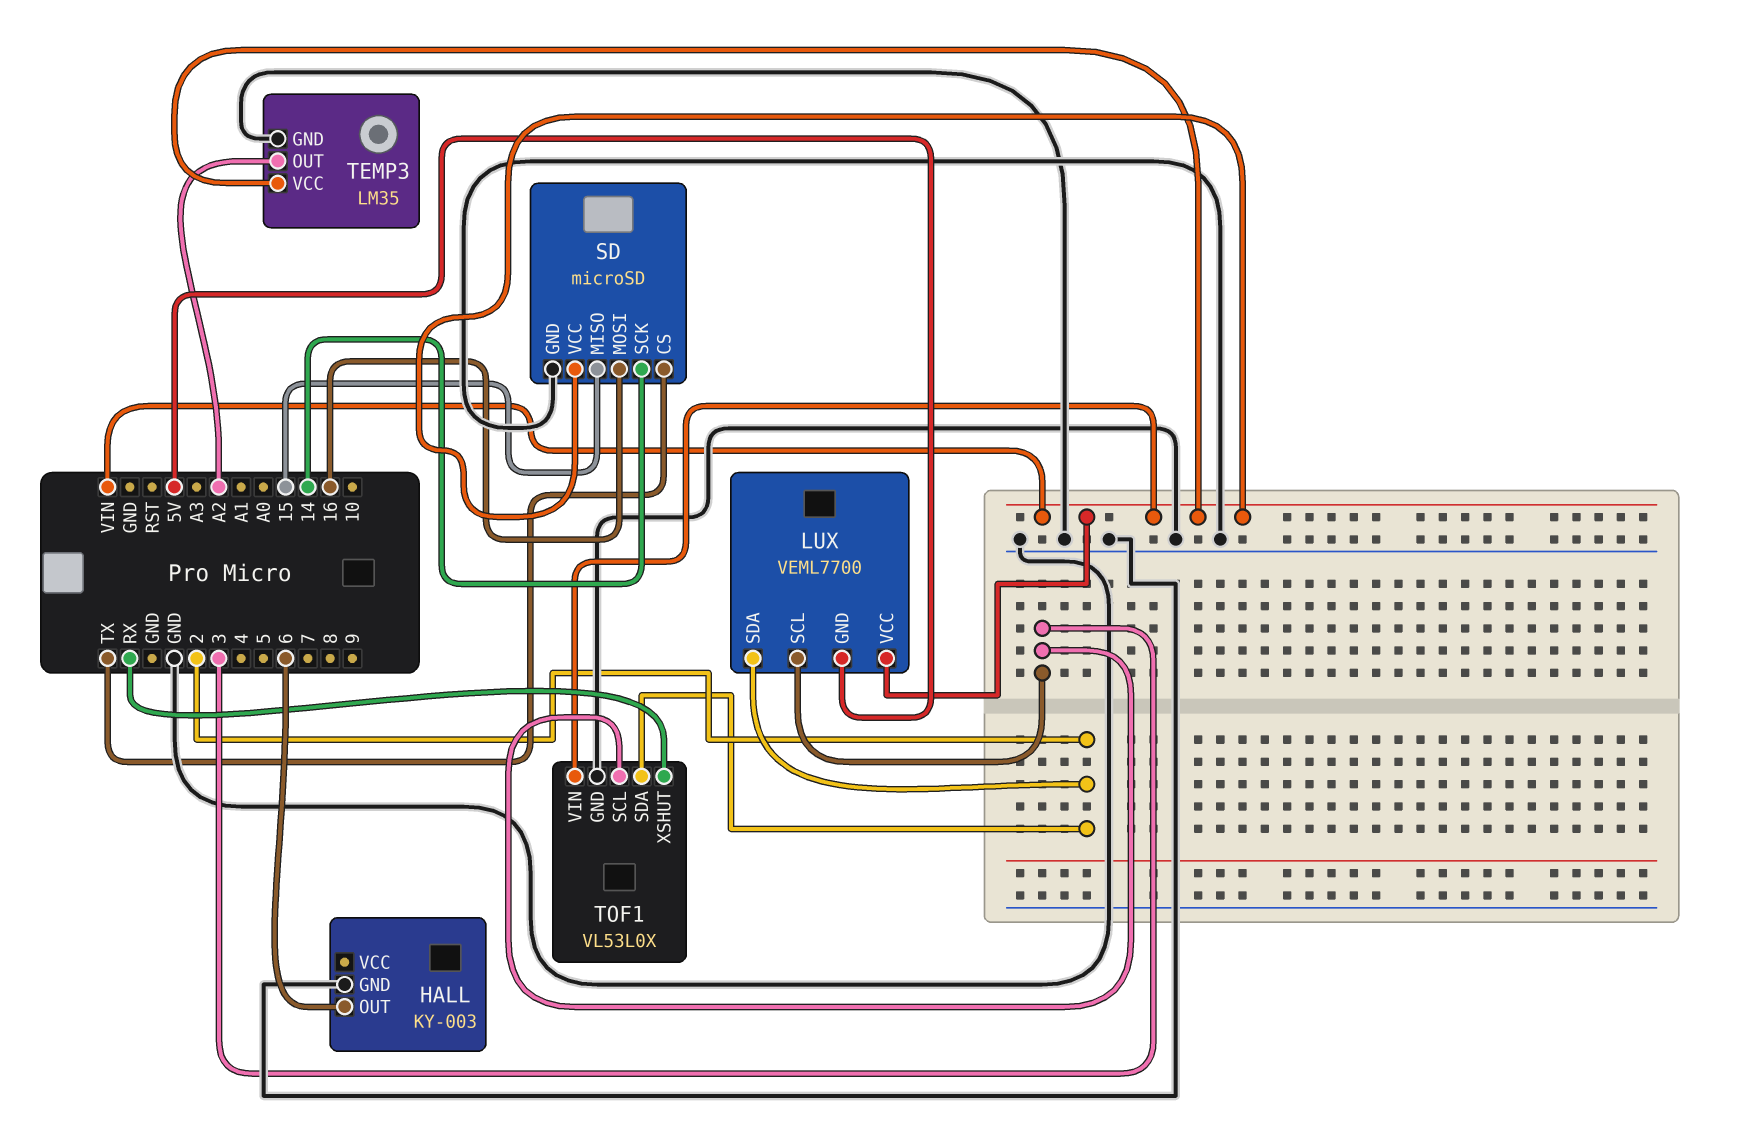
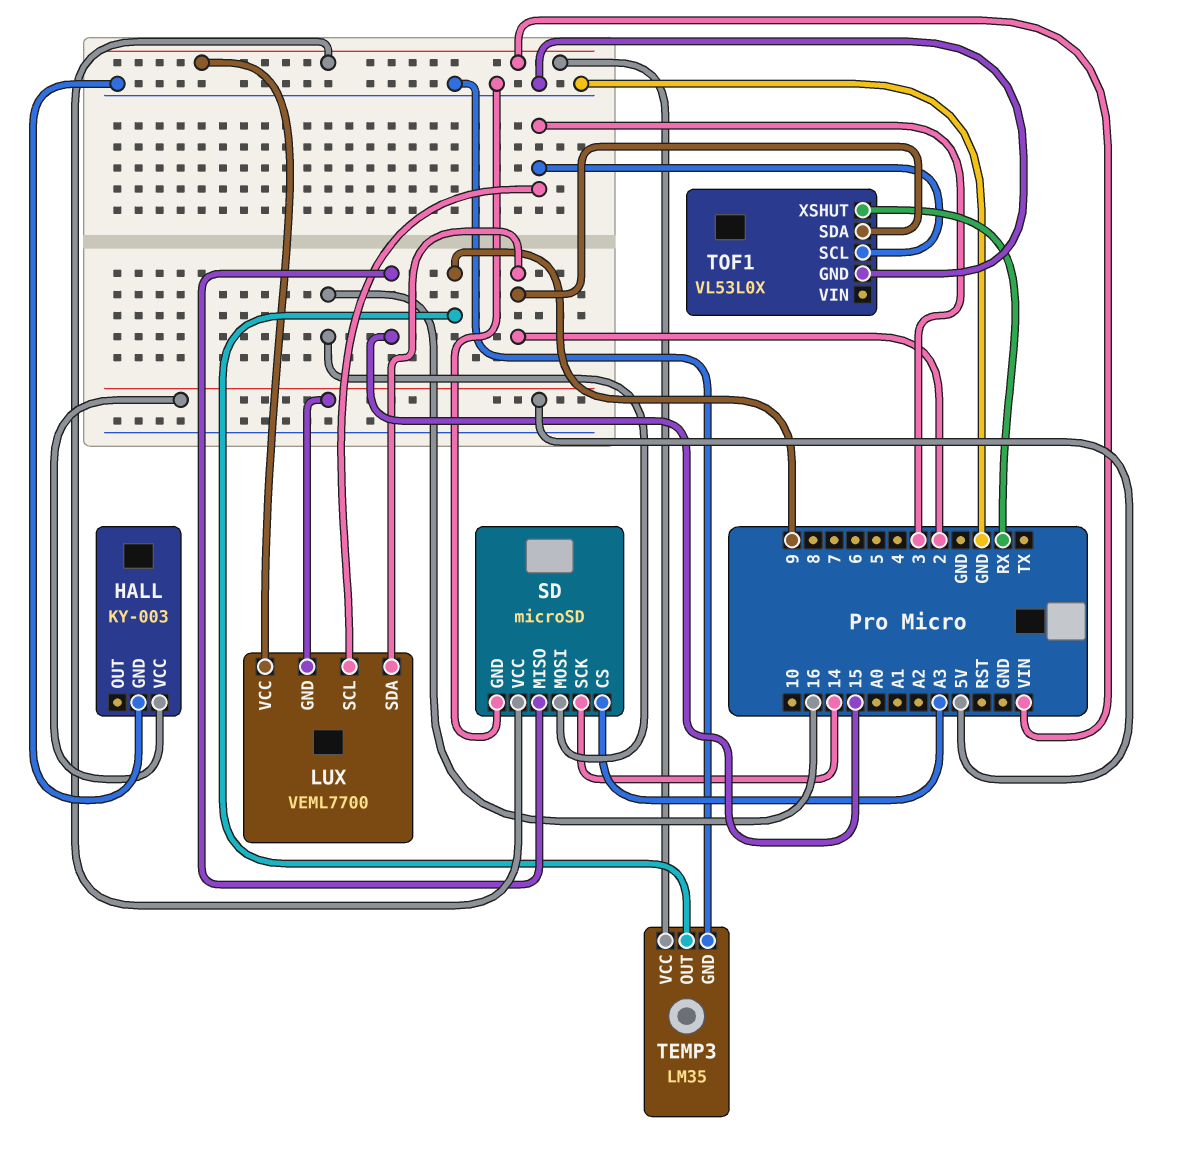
HALL pin OUT: 6 -> none
HALL pin VCC: none -> 5V
SD pin CS: TX -> A3
TEMP3 pin OUT: A2 -> 9
TOF1 pin VIN: VIN -> none

